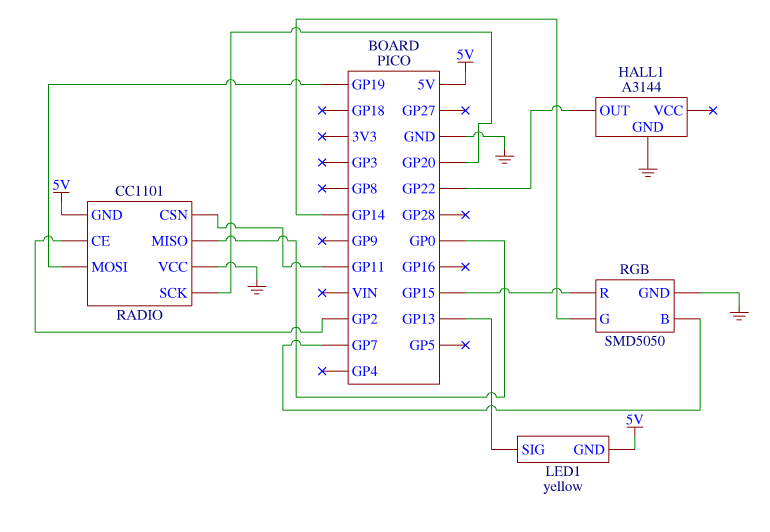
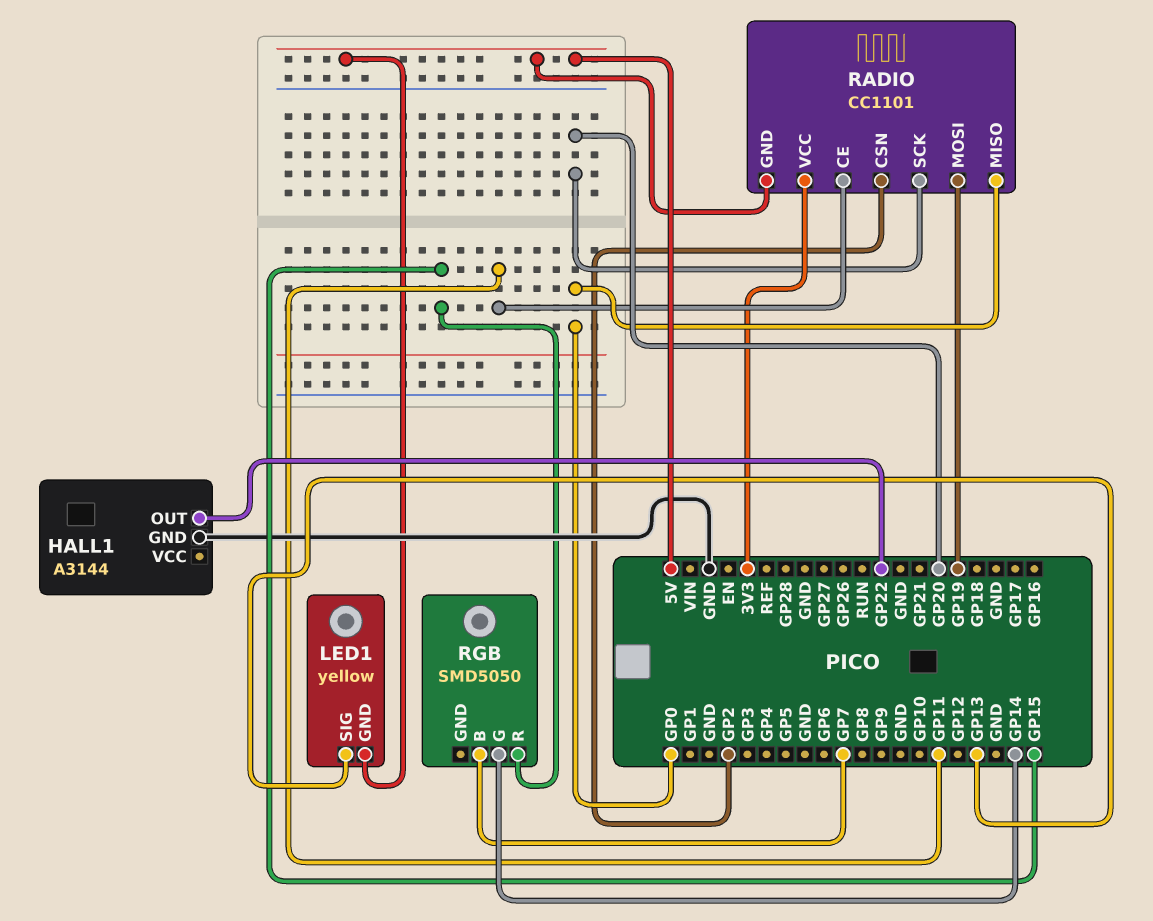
RADIO pin CE: GP2 -> GP11
RADIO pin CSN: GP11 -> GP2
RADIO pin VCC: GND -> 3V3
RGB pin GND: GND -> none

